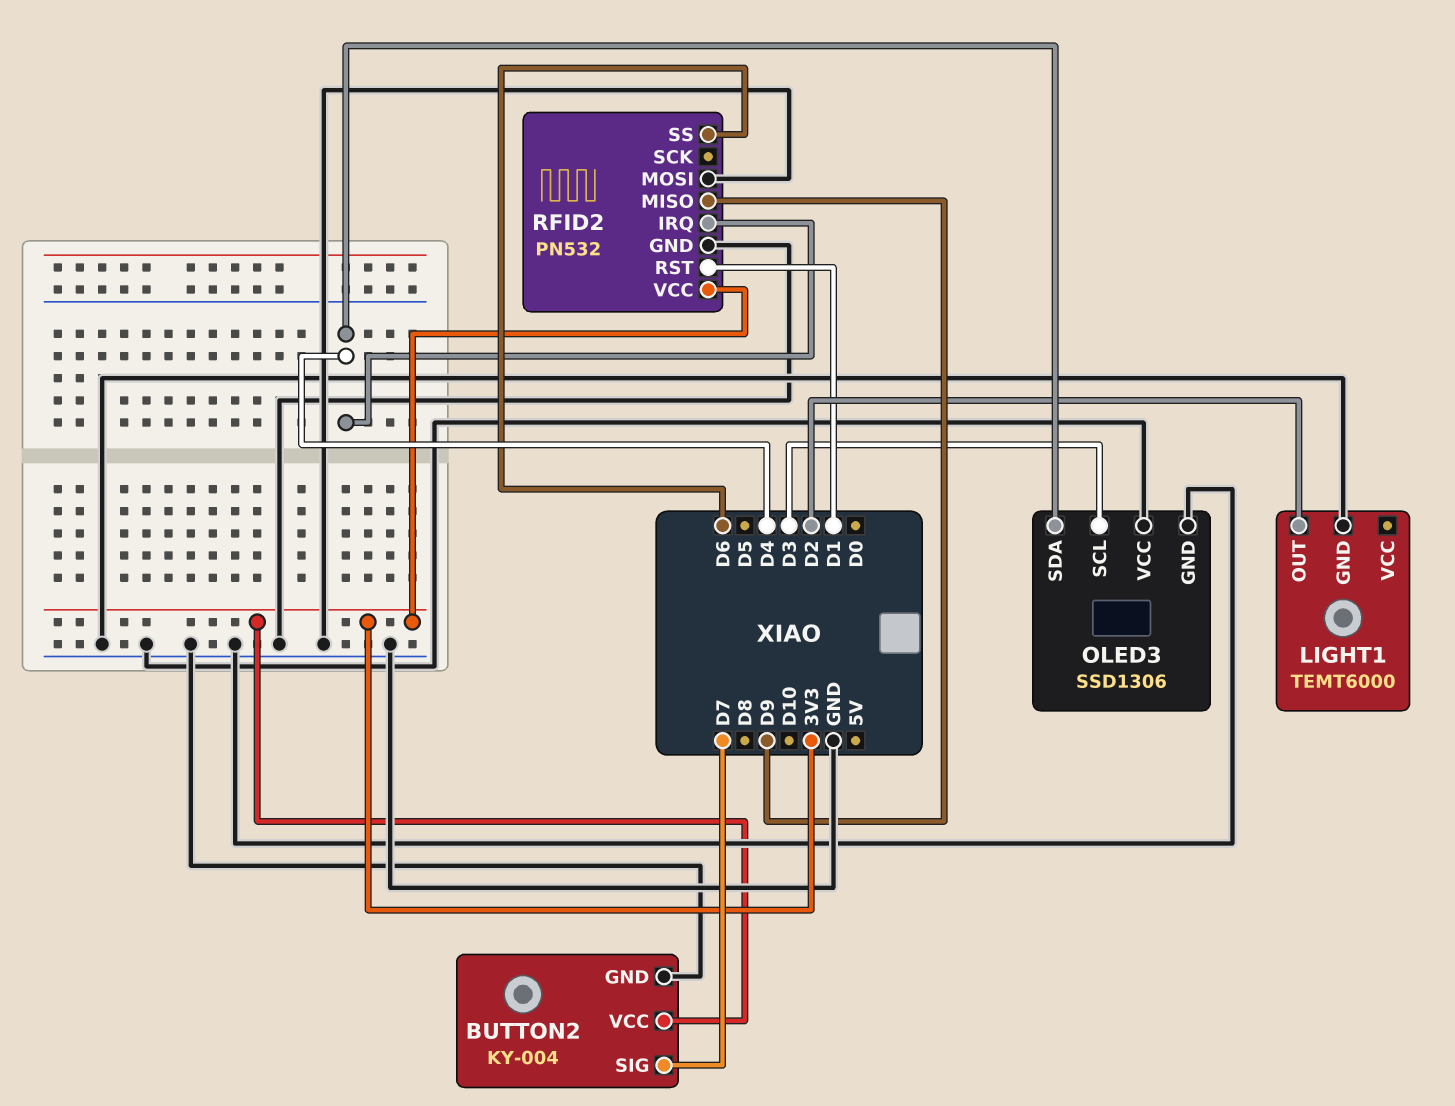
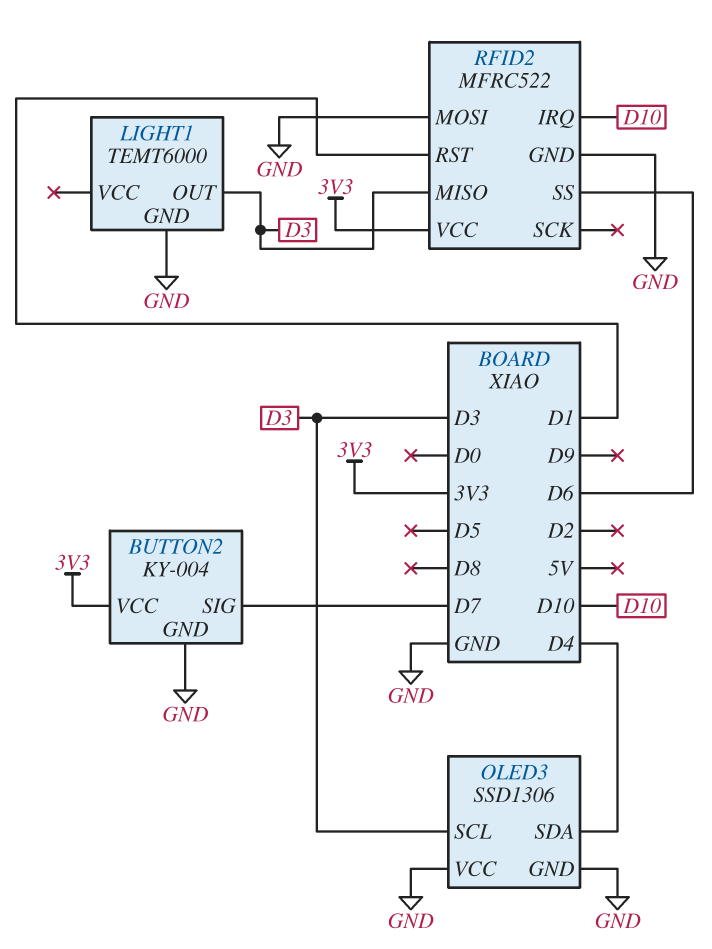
LIGHT1 pin OUT: D2 -> D3
RFID2: PN532 -> MFRC522
RFID2 pin IRQ: D4 -> D10
RFID2 pin MISO: D9 -> D3

